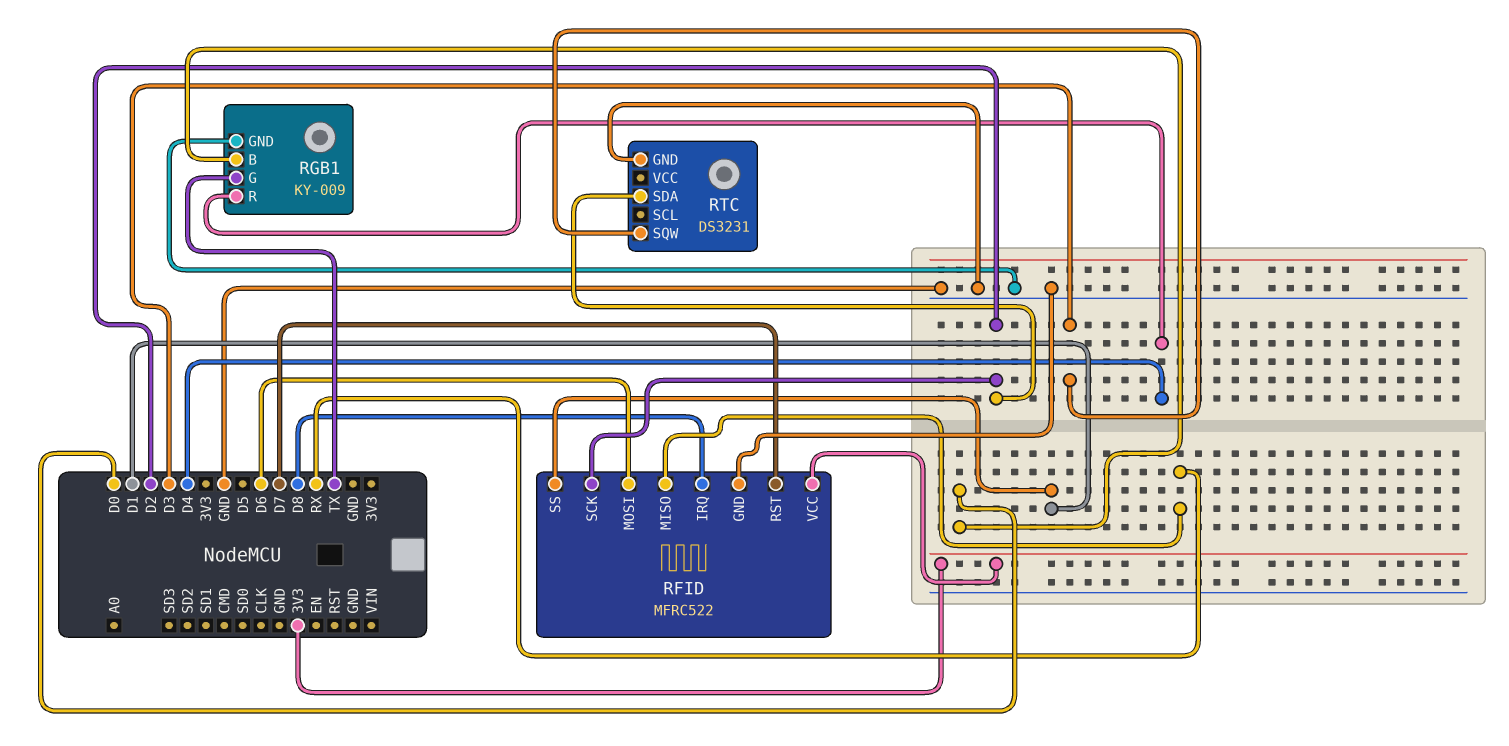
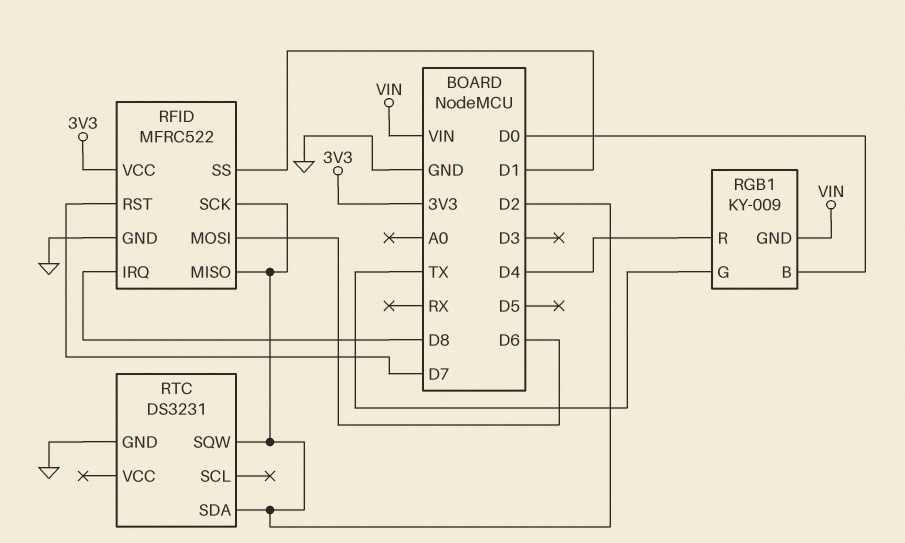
RFID pin MISO: RX -> D2
RGB1 pin GND: GND -> VIN
RTC pin SQW: D3 -> D2

